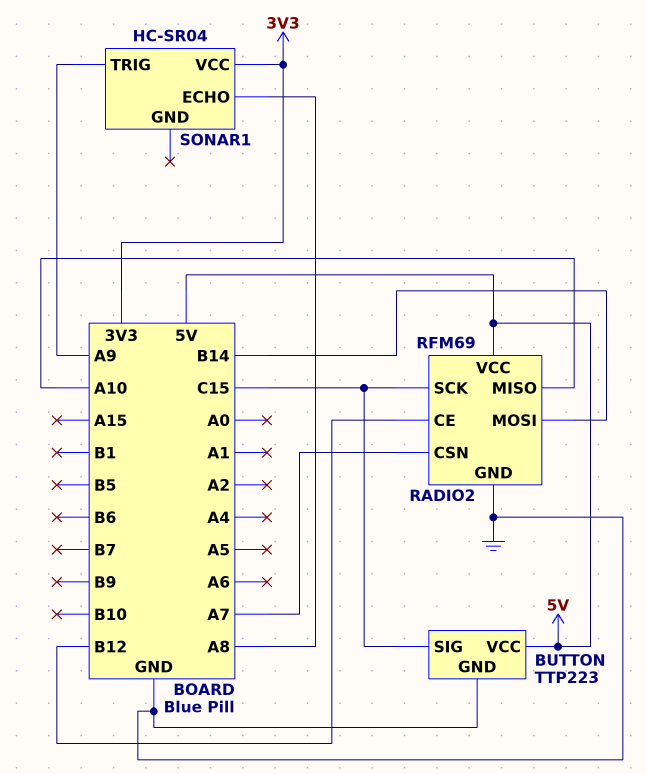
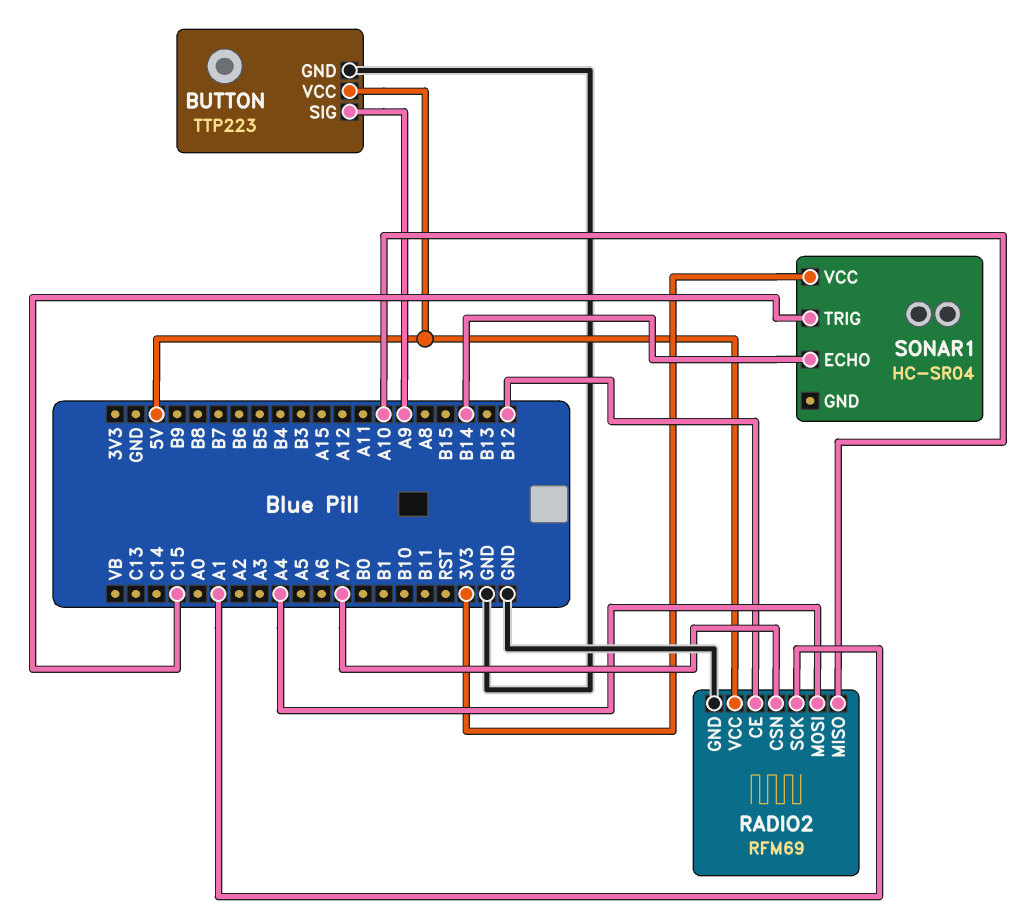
BUTTON pin SIG: C15 -> A9
RADIO2 pin MOSI: B14 -> A4
RADIO2 pin SCK: C15 -> A1
SONAR1 pin ECHO: A8 -> B14
SONAR1 pin TRIG: A9 -> C15

